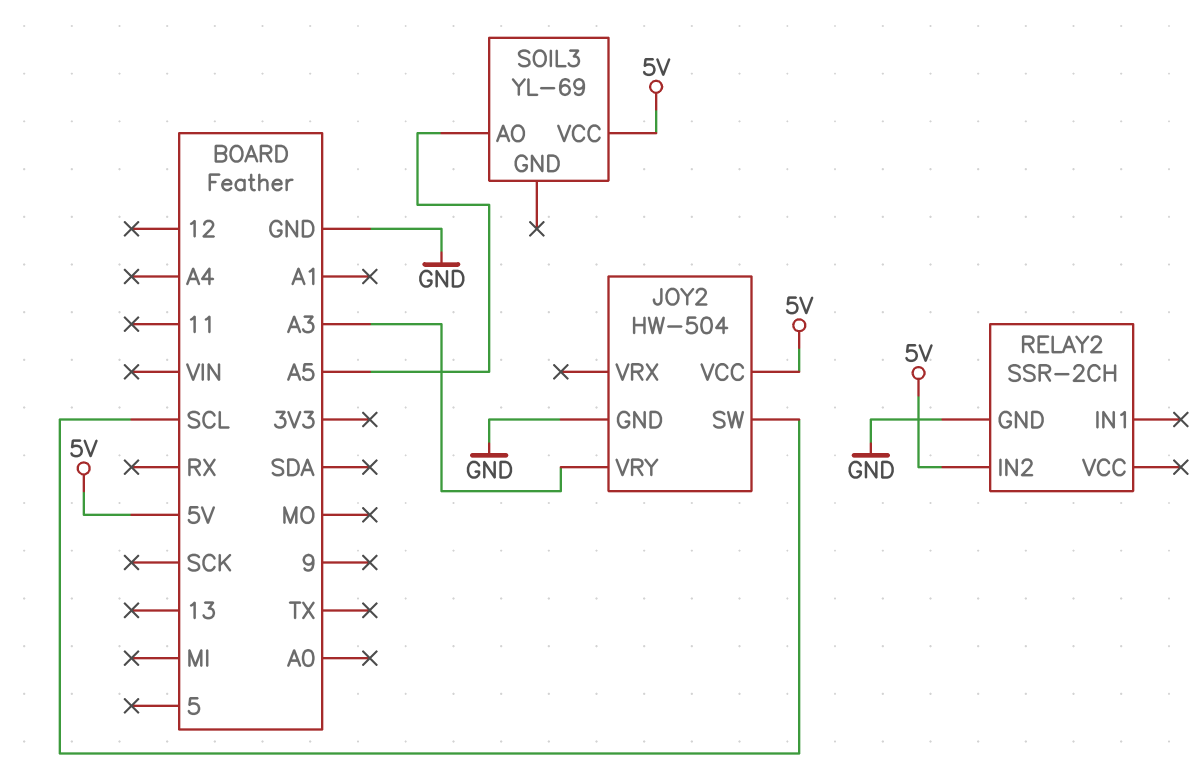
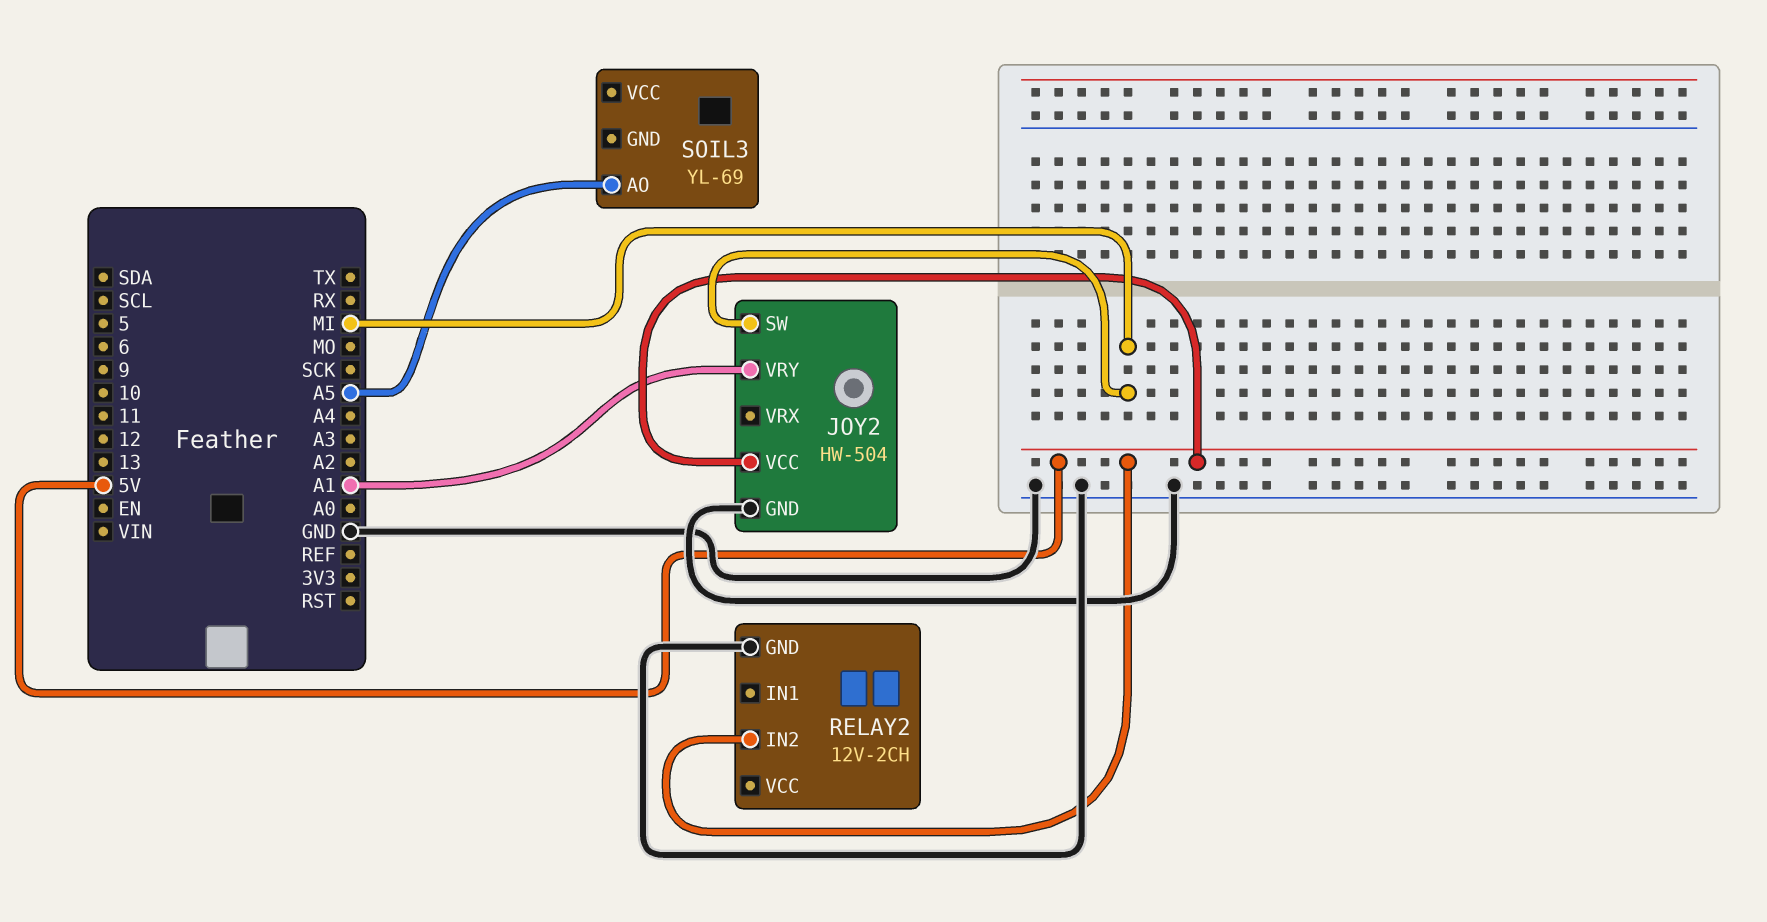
JOY2 pin SW: SCL -> MI
JOY2 pin VRY: A3 -> A1
RELAY2: SSR-2CH -> 12V-2CH
SOIL3 pin VCC: 5V -> none

